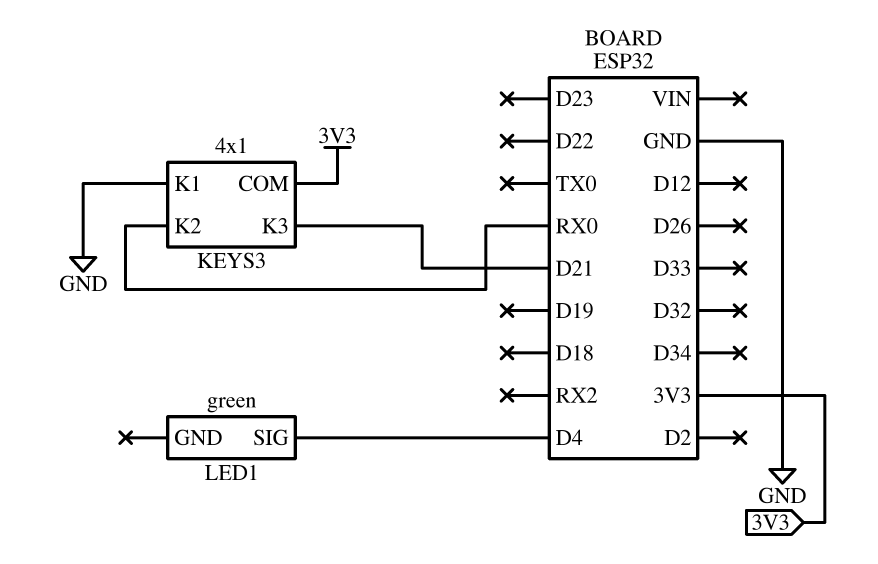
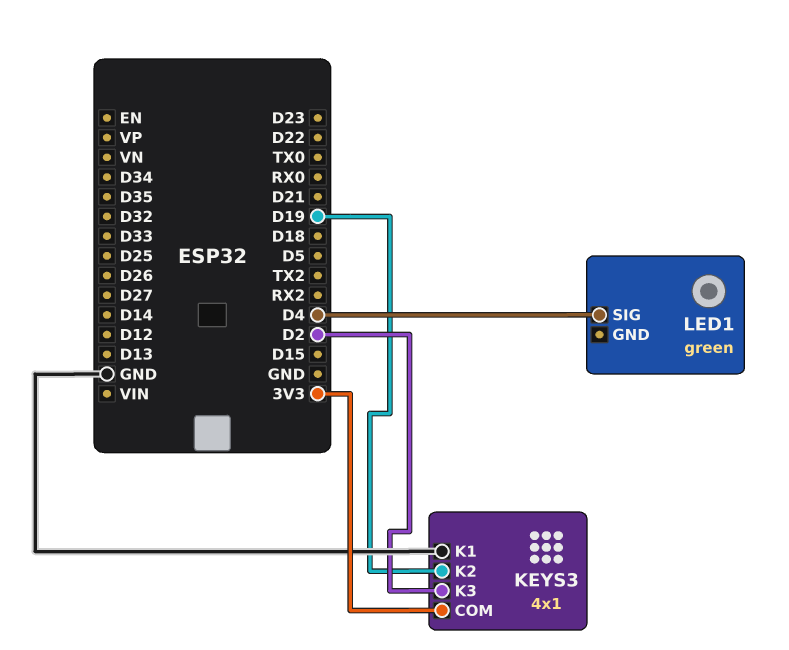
KEYS3 pin K2: RX0 -> D19
KEYS3 pin K3: D21 -> D2

